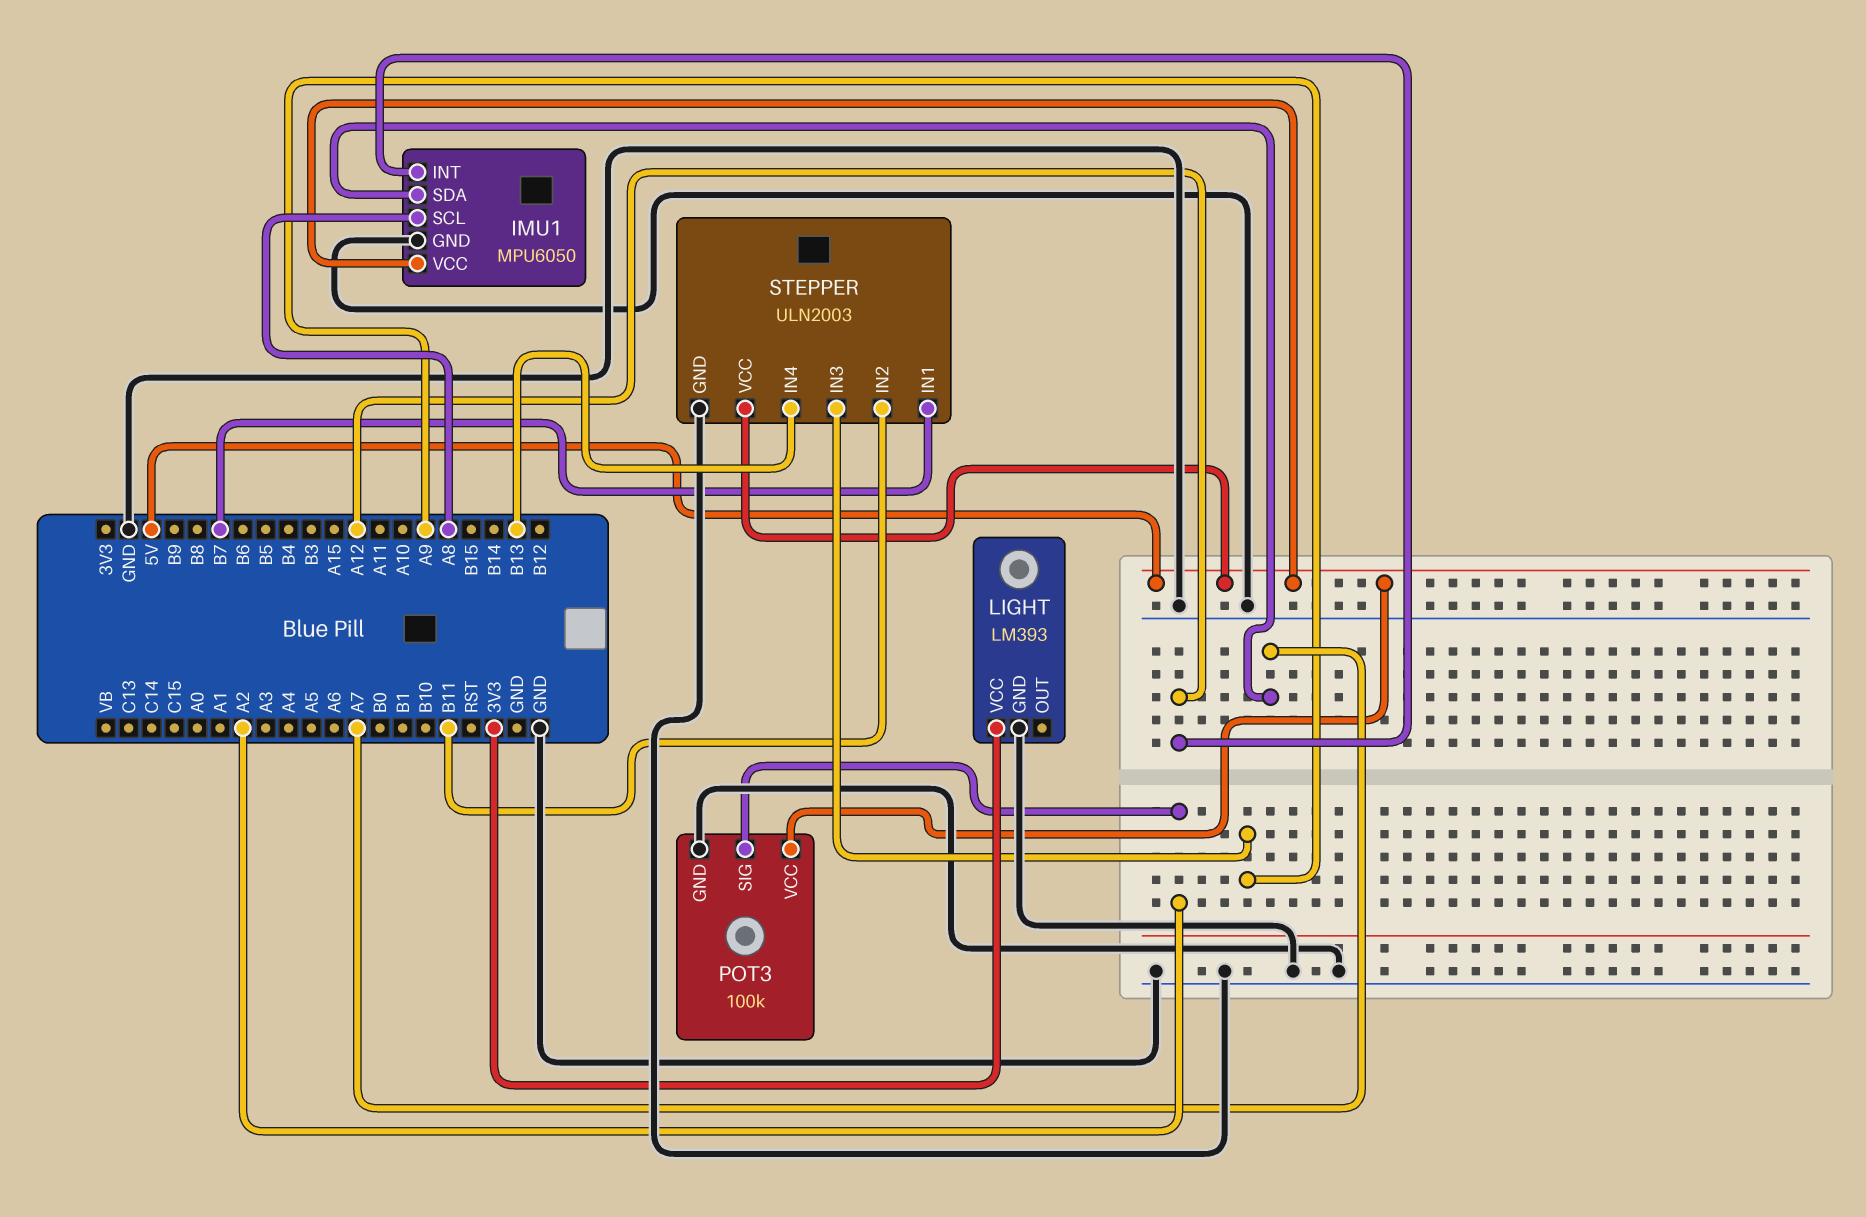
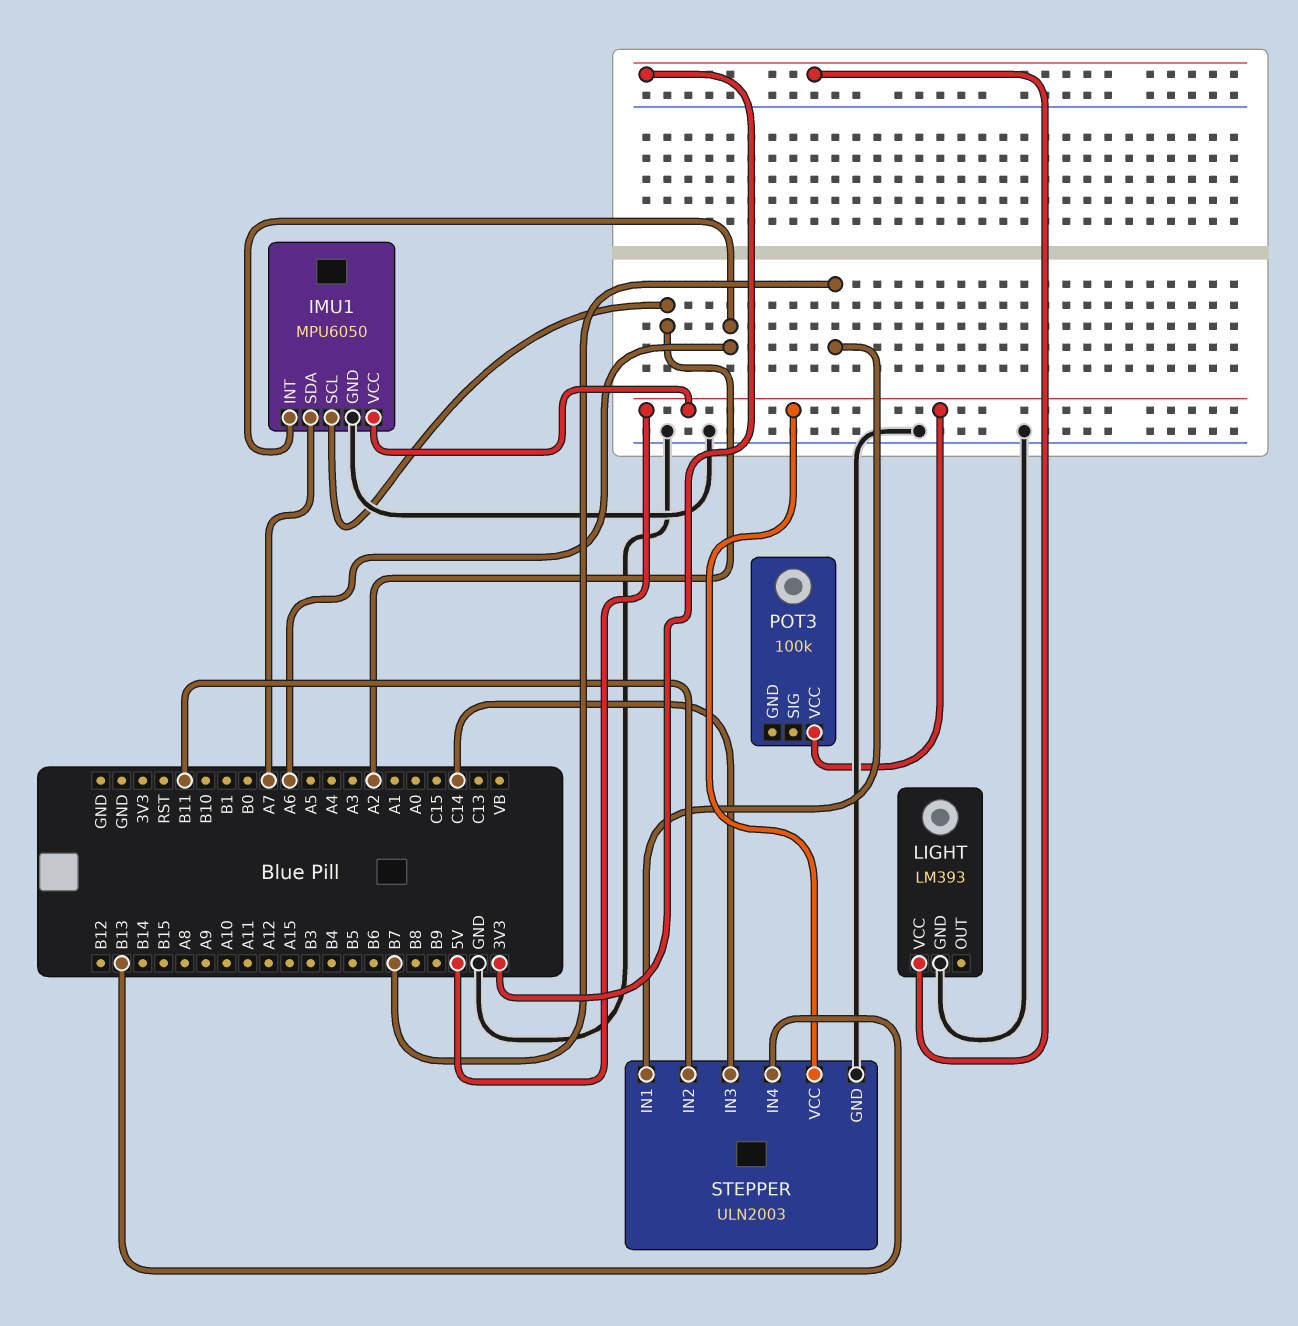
IMU1 pin INT: A12 -> A6
IMU1 pin SCL: A8 -> A2
POT3 pin GND: GND -> none
POT3 pin SIG: A2 -> none
STEPPER pin IN3: A9 -> C14

